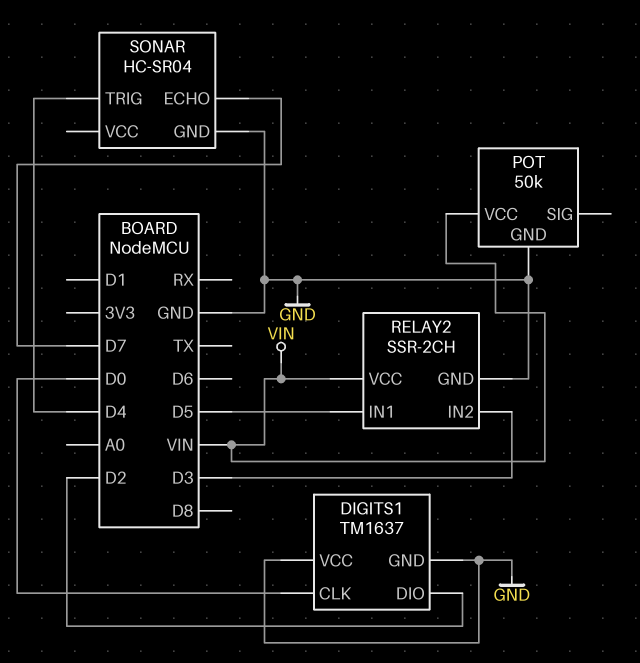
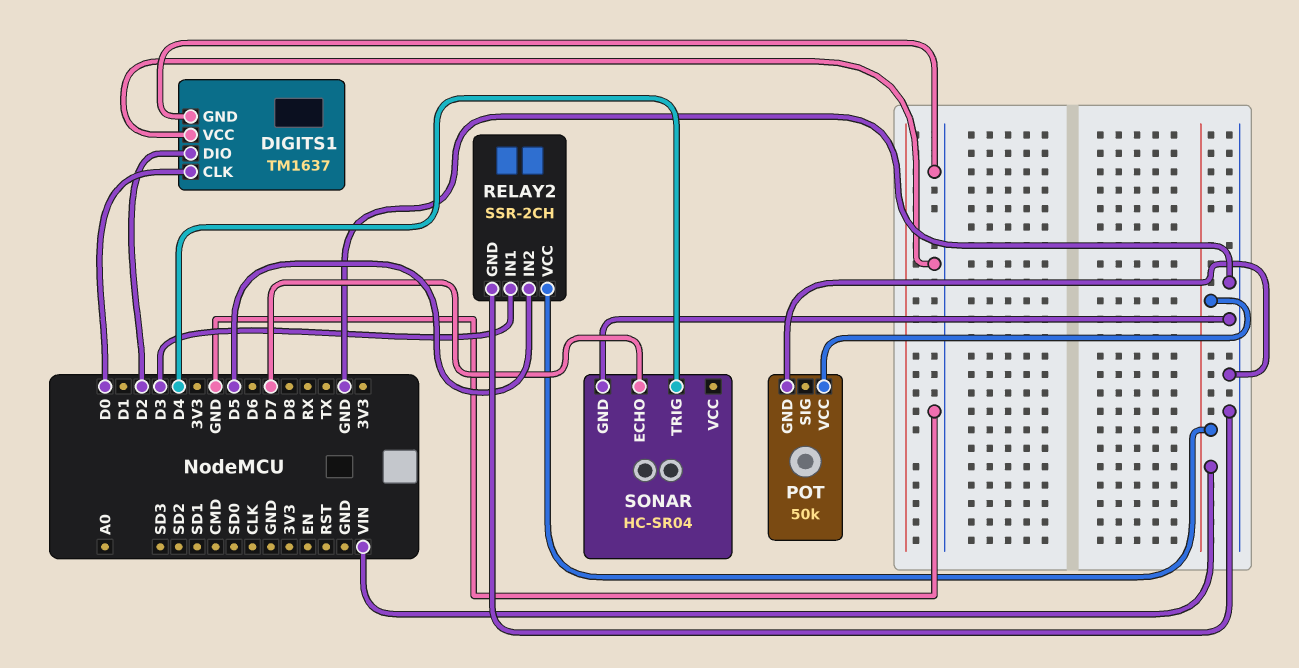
RELAY2 pin IN1: D5 -> D3
RELAY2 pin IN2: D3 -> D5

